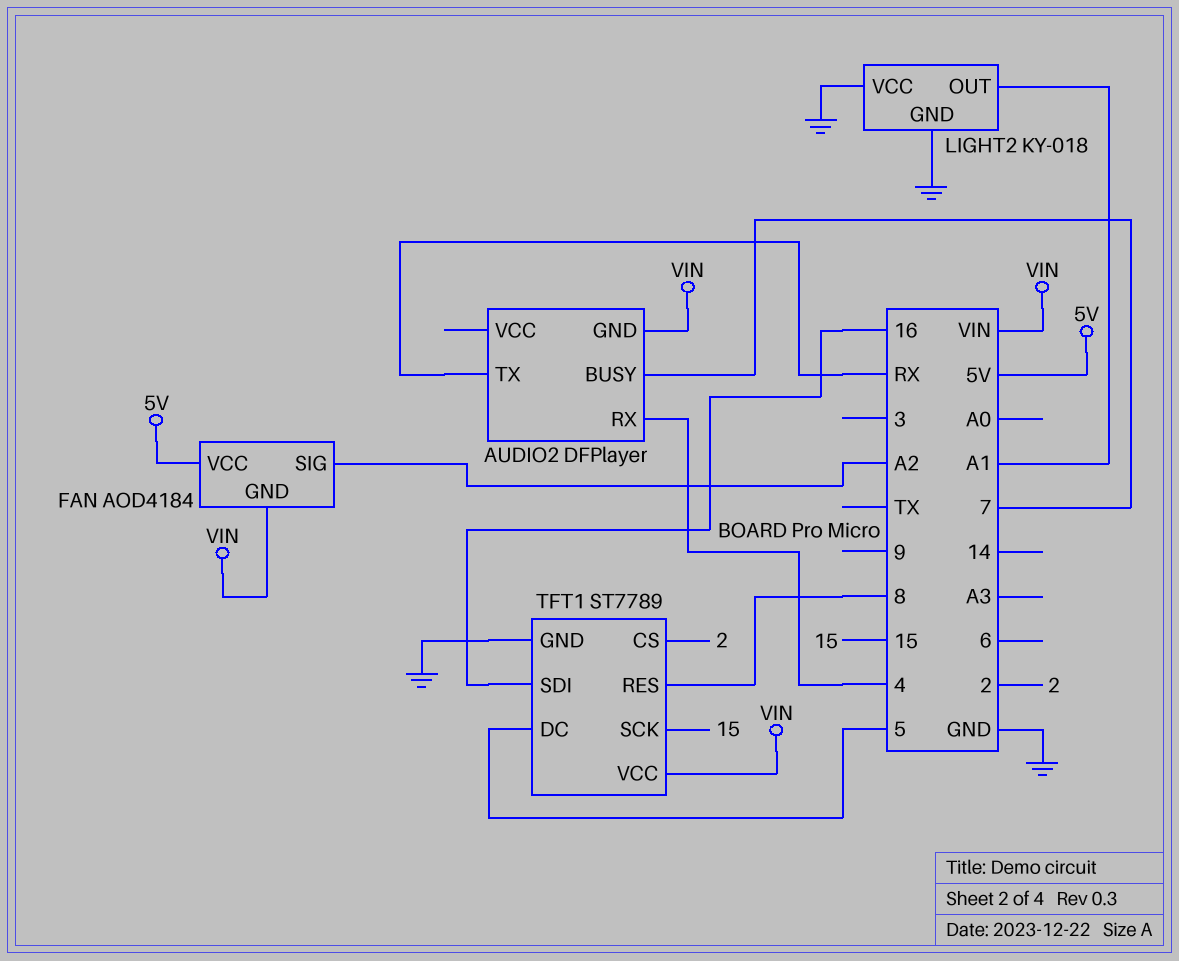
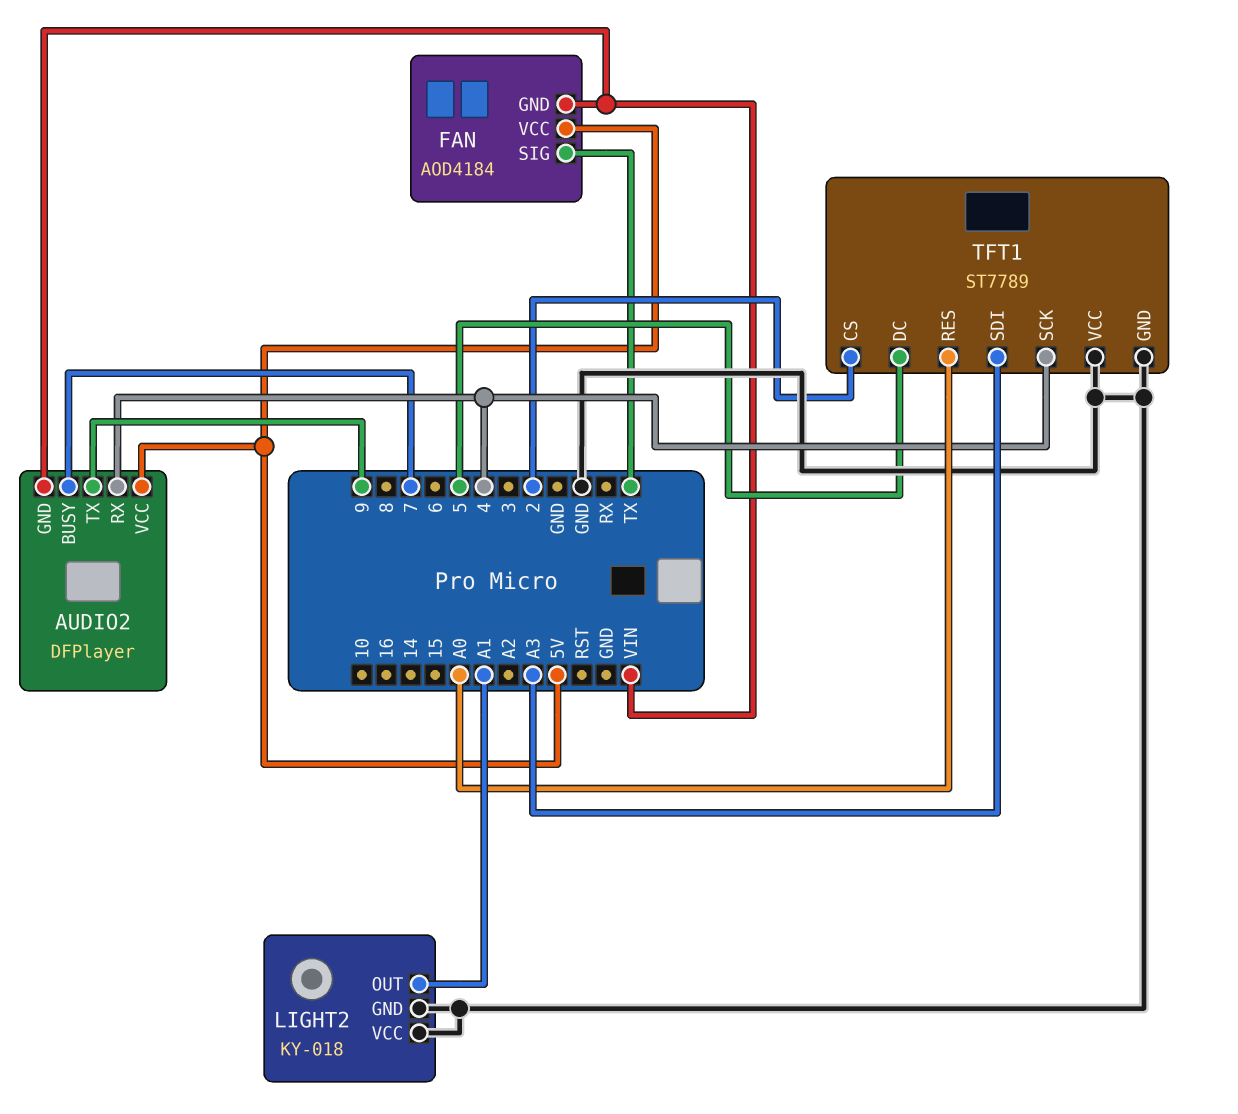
AUDIO2 pin TX: RX -> 9
AUDIO2 pin VCC: none -> 5V
FAN pin SIG: A2 -> TX
TFT1 pin RES: 8 -> A0
TFT1 pin SCK: 15 -> 4
TFT1 pin SDI: 16 -> A3
TFT1 pin VCC: VIN -> GND

